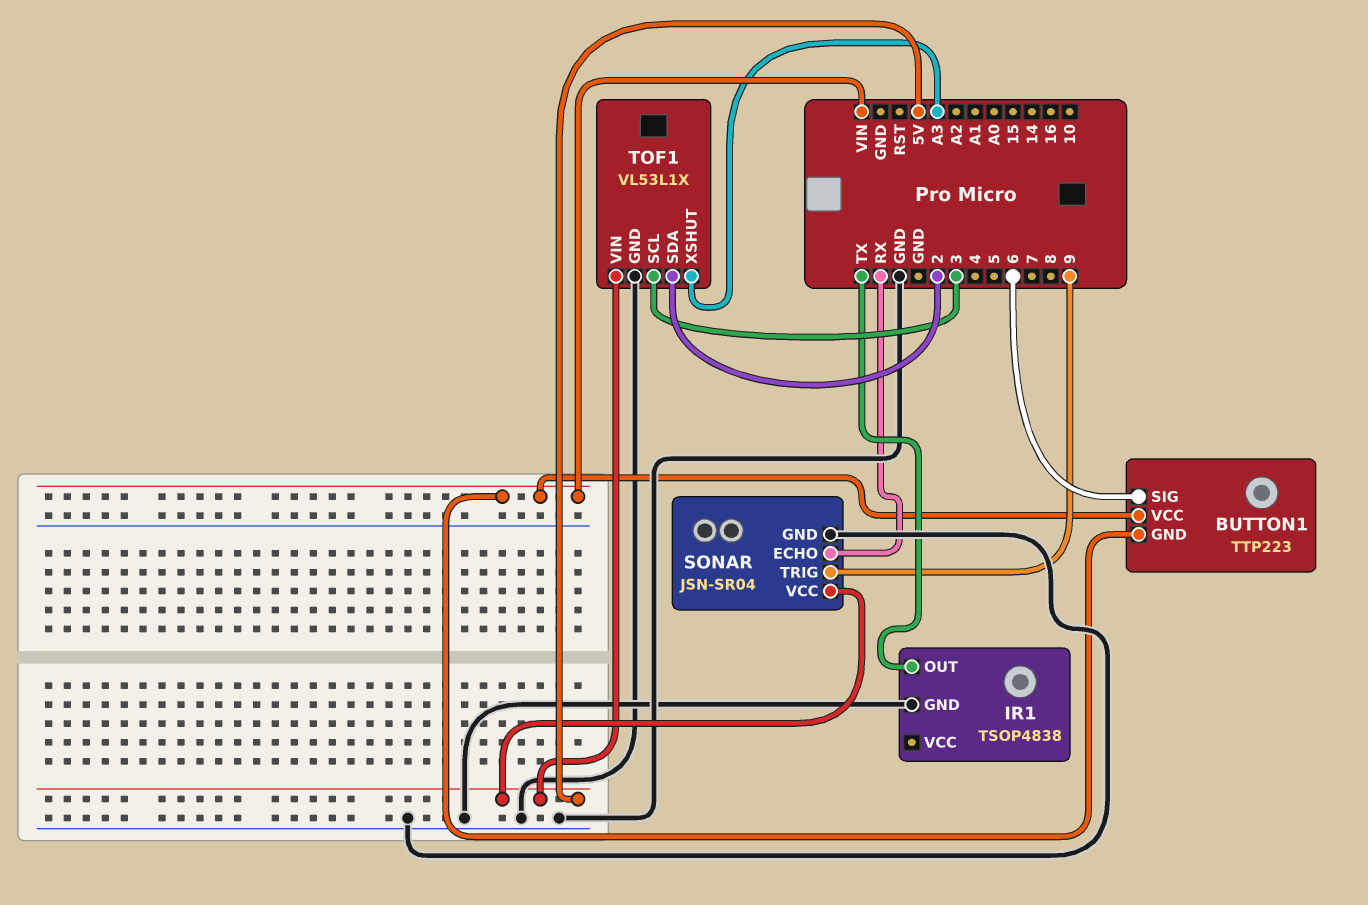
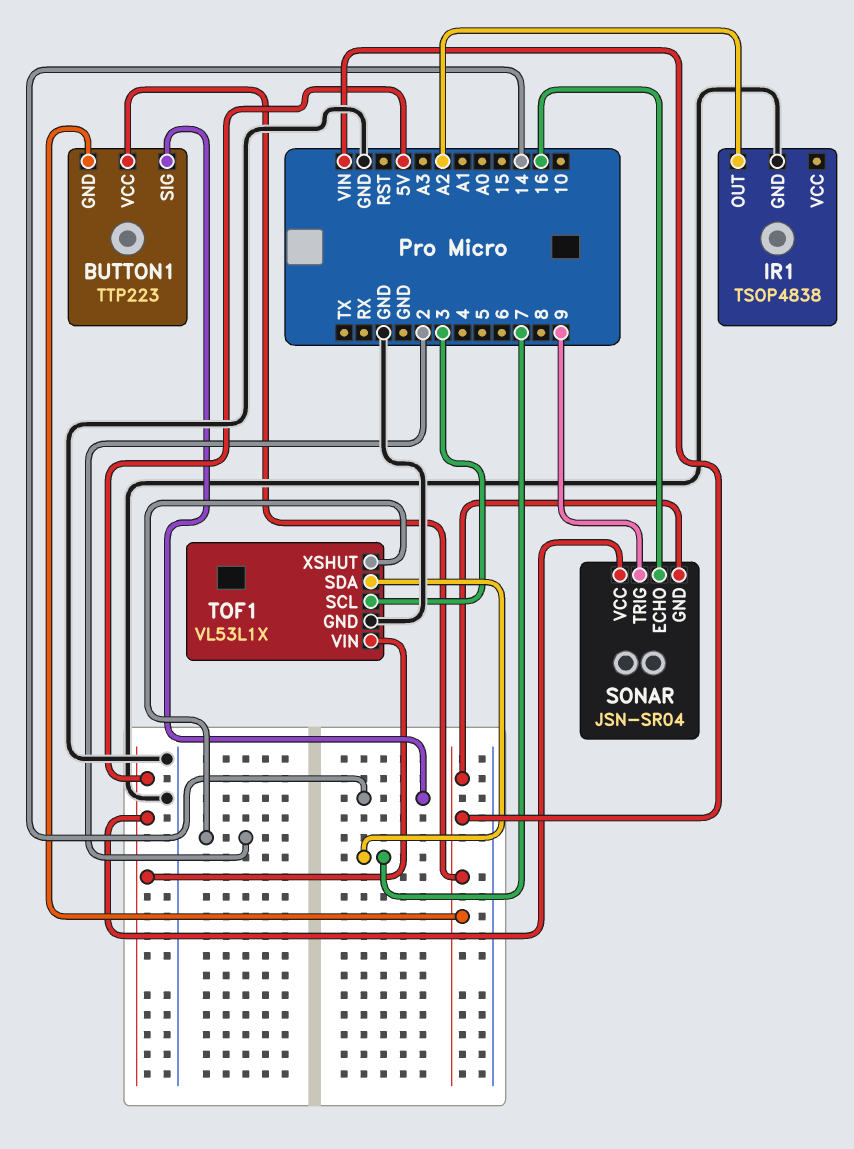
BUTTON1 pin SIG: 6 -> 14
IR1 pin OUT: TX -> A2
SONAR pin ECHO: RX -> 16
SONAR pin GND: GND -> VIN
TOF1 pin SDA: 2 -> 7
TOF1 pin XSHUT: A3 -> 2

